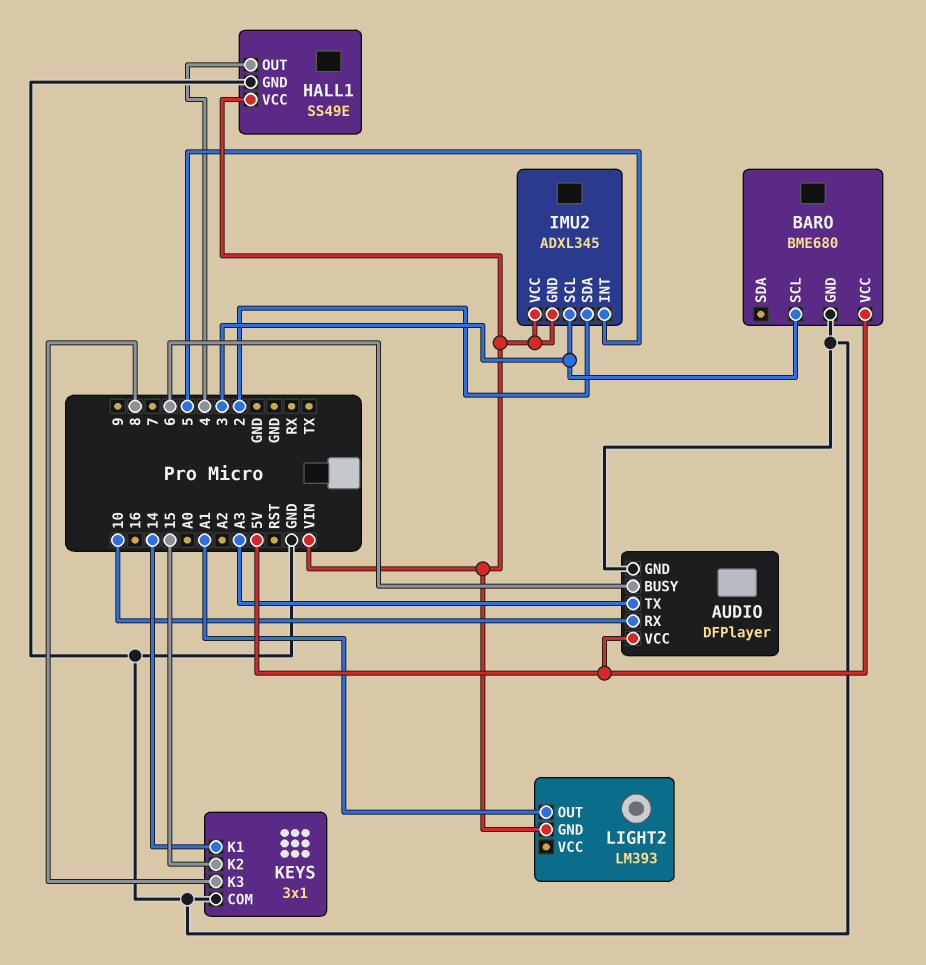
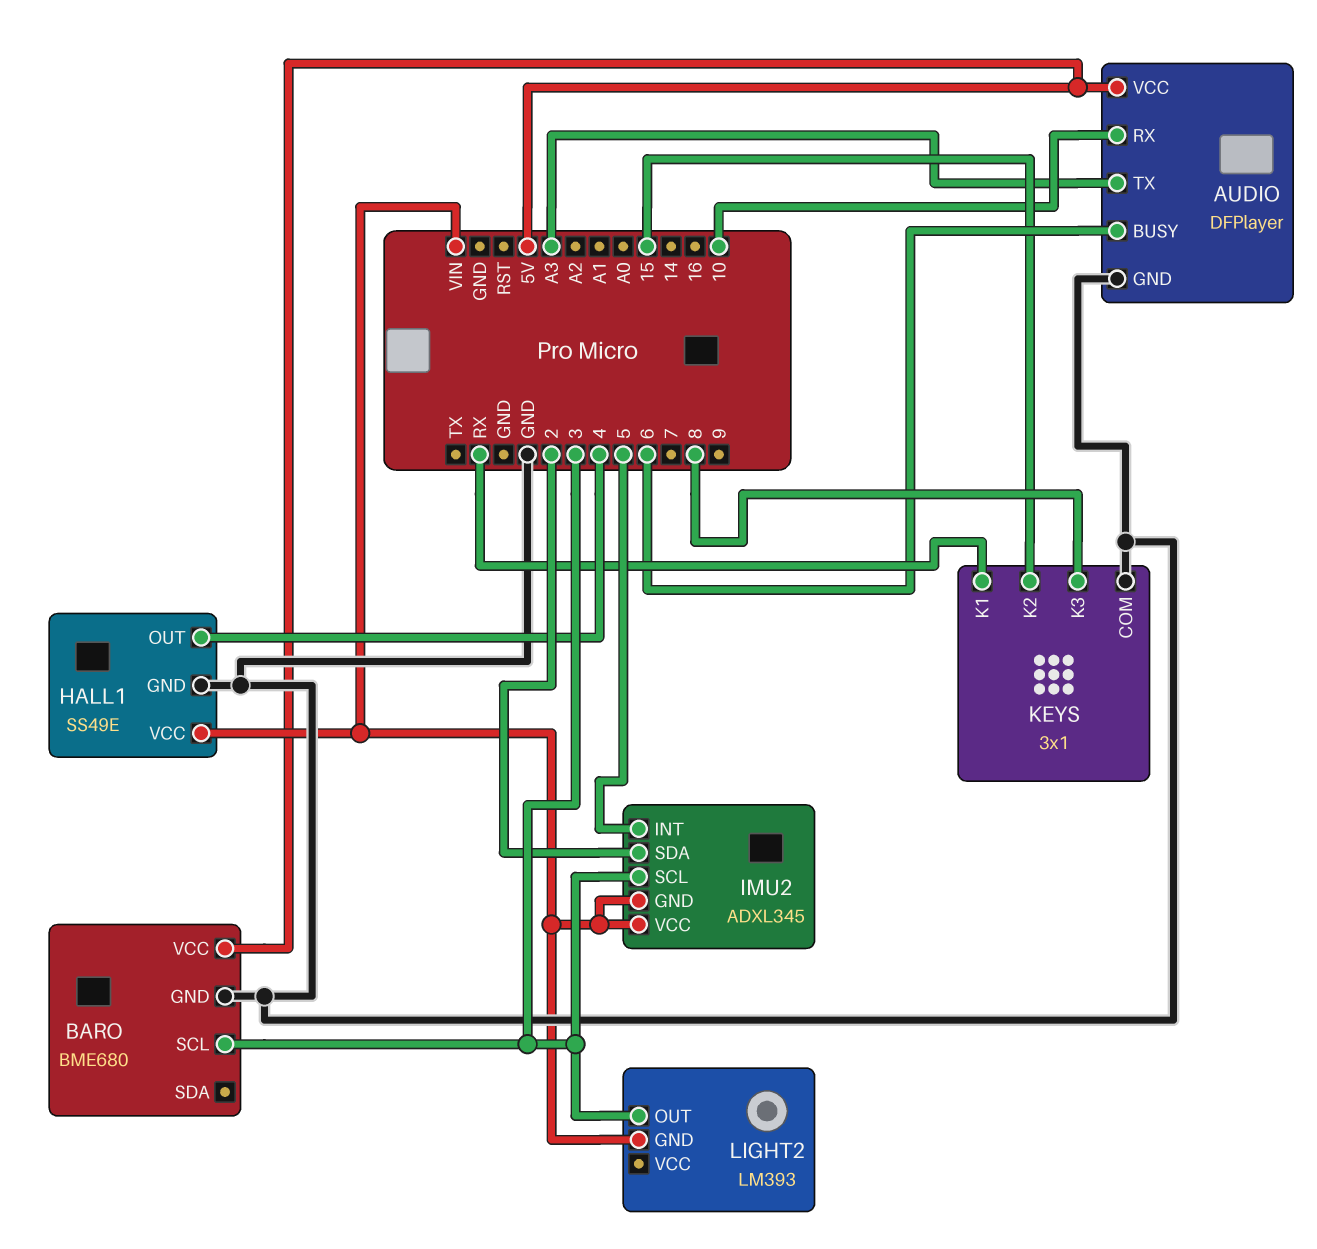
KEYS pin K1: 14 -> RX
LIGHT2 pin OUT: A1 -> 3

